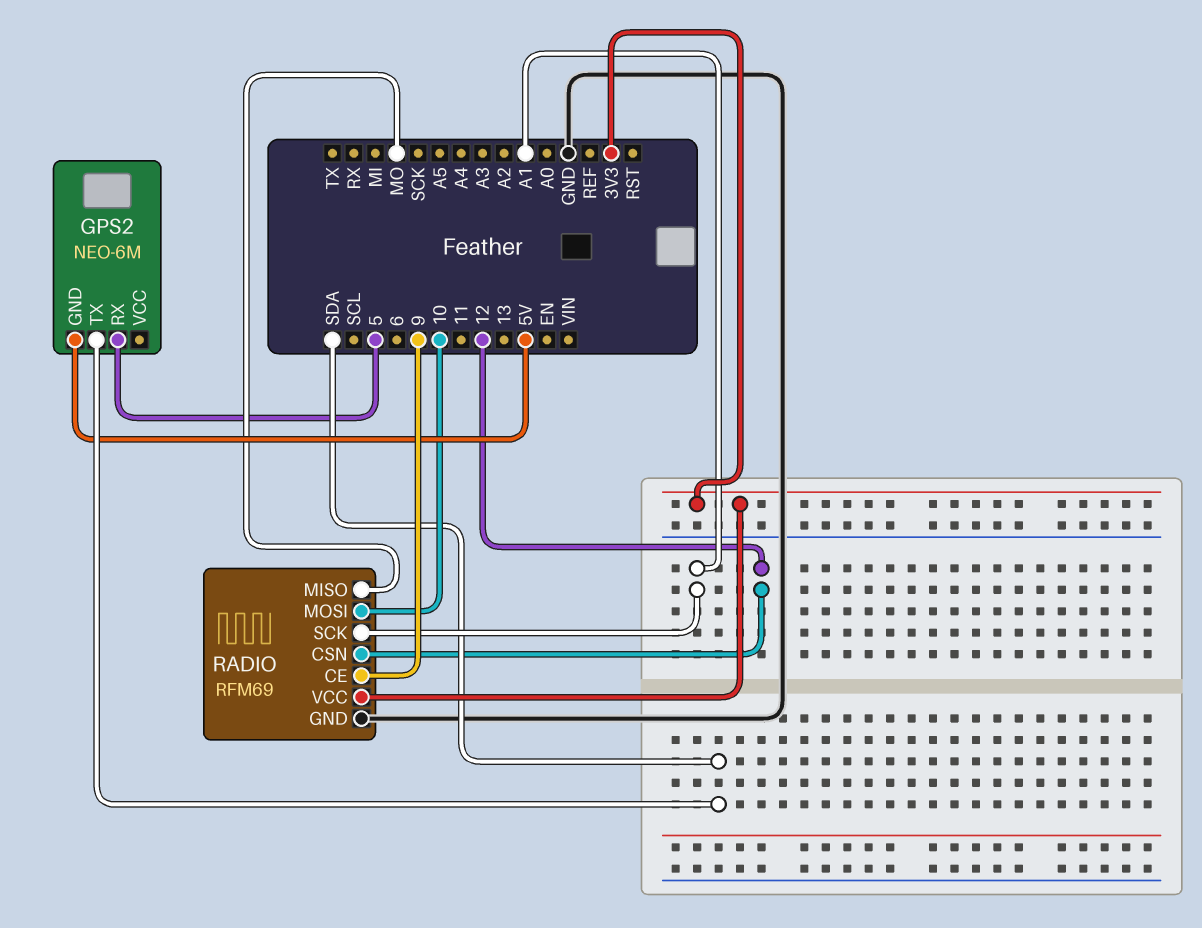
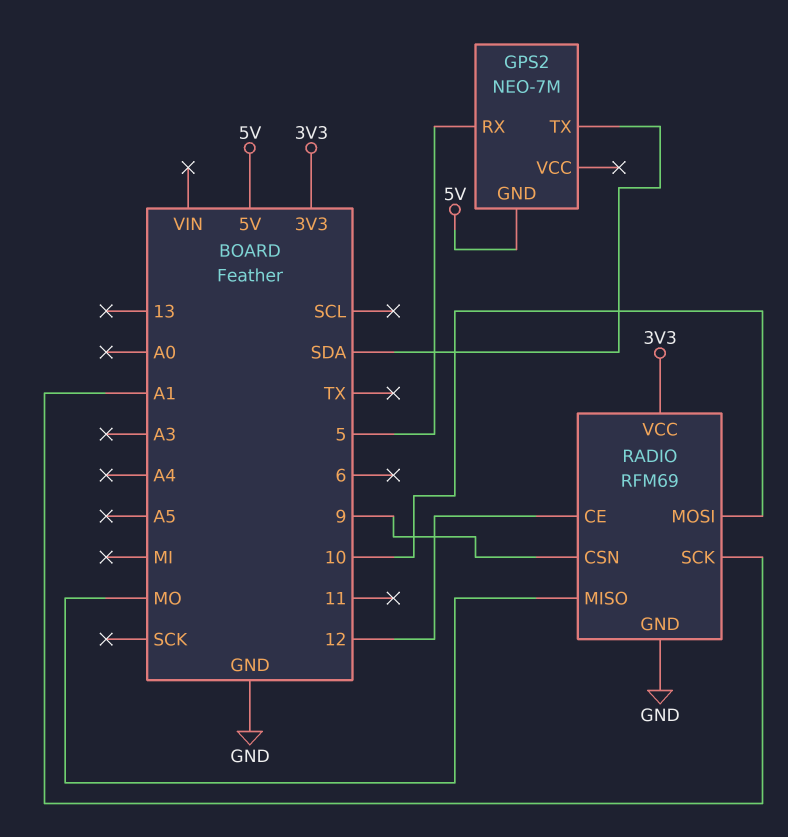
GPS2: NEO-6M -> NEO-7M
RADIO pin CE: 9 -> 12
RADIO pin CSN: 12 -> 9

